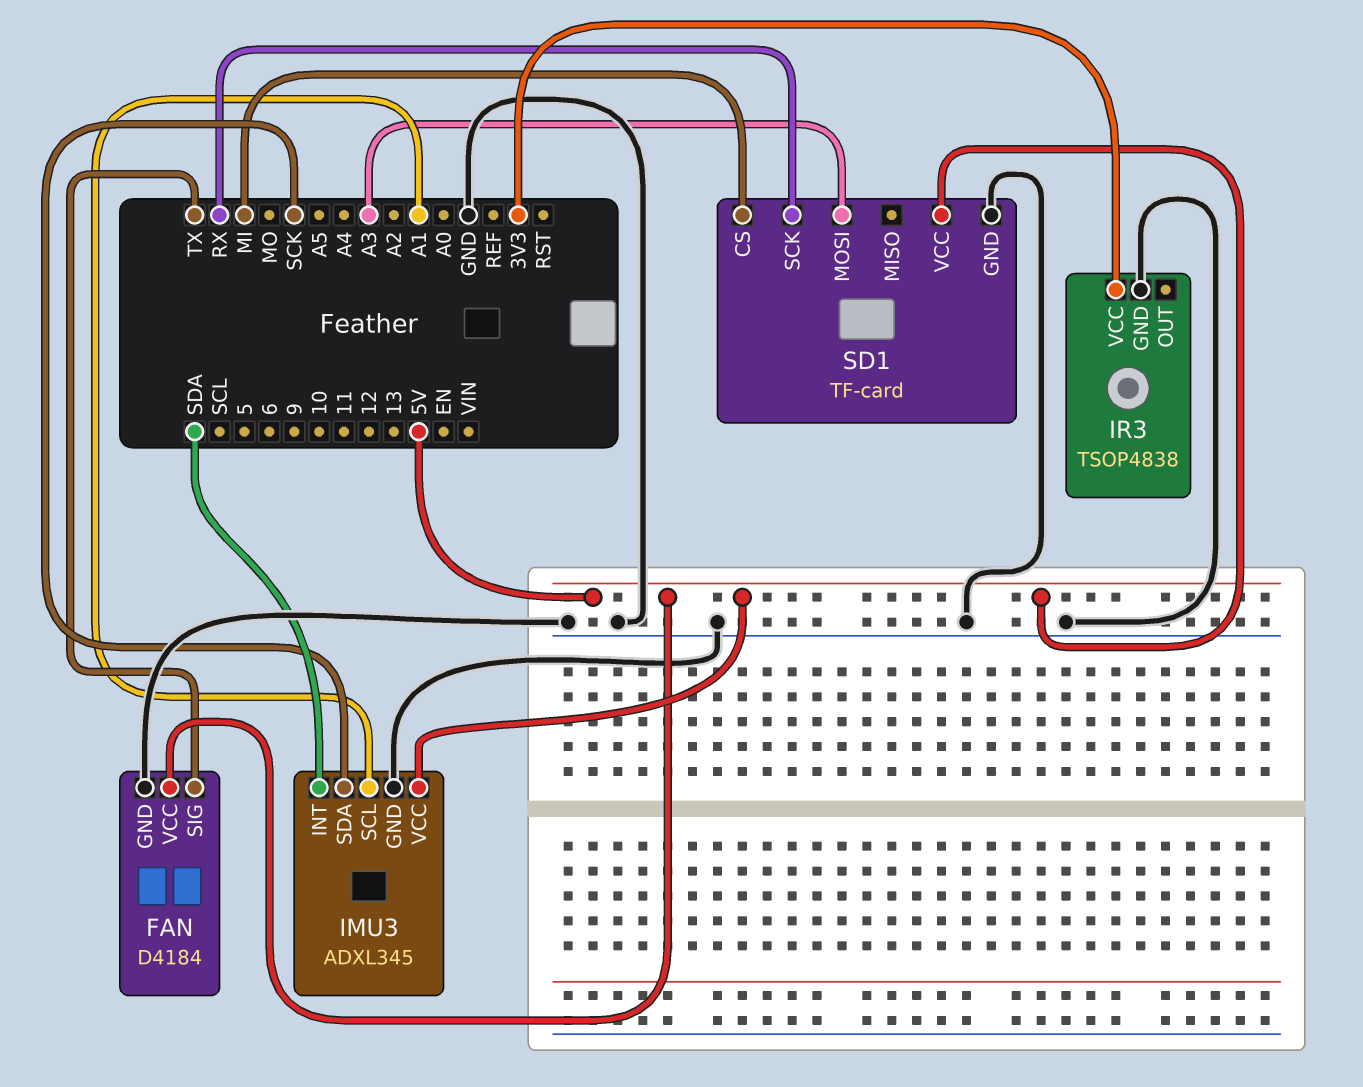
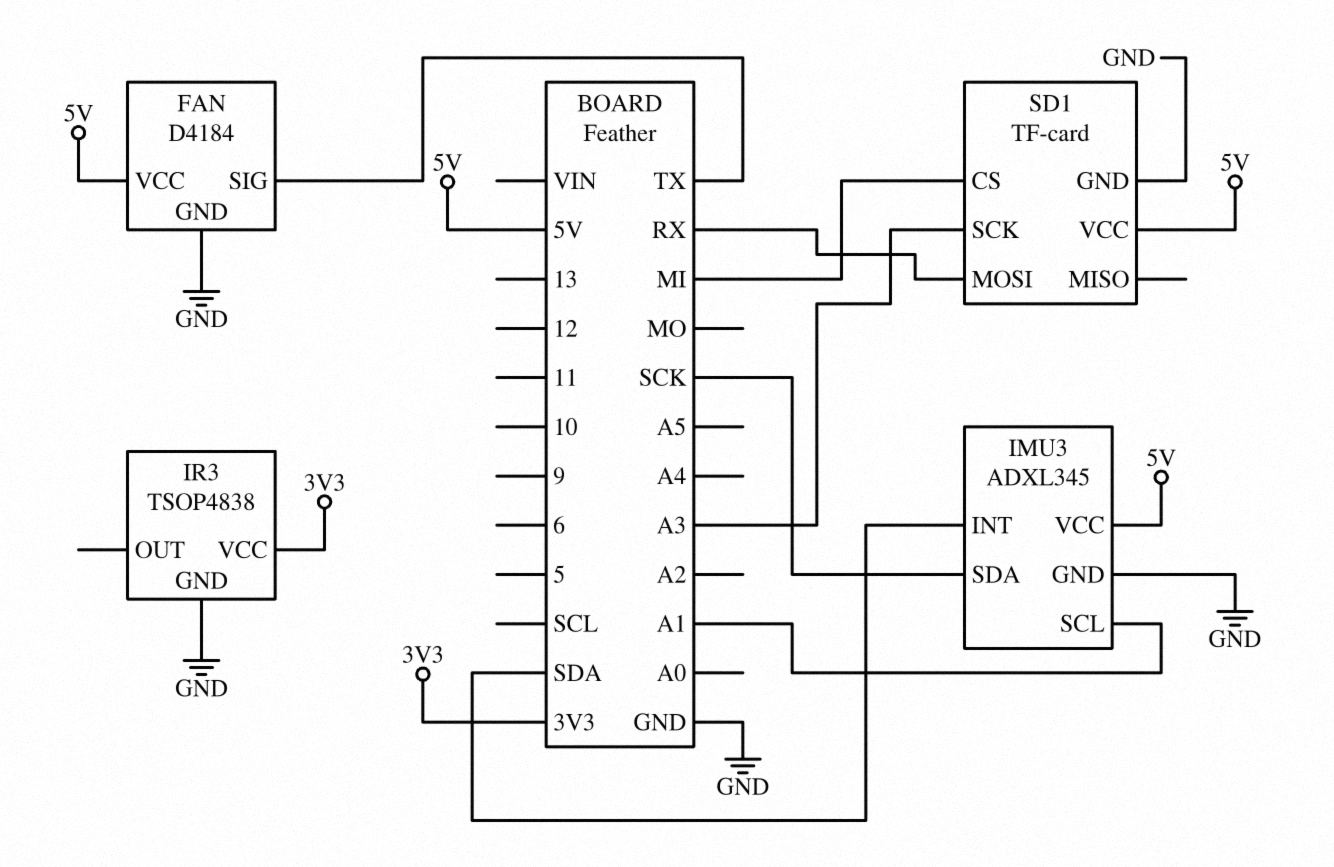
SD1 pin MOSI: A3 -> RX
SD1 pin SCK: RX -> A3

